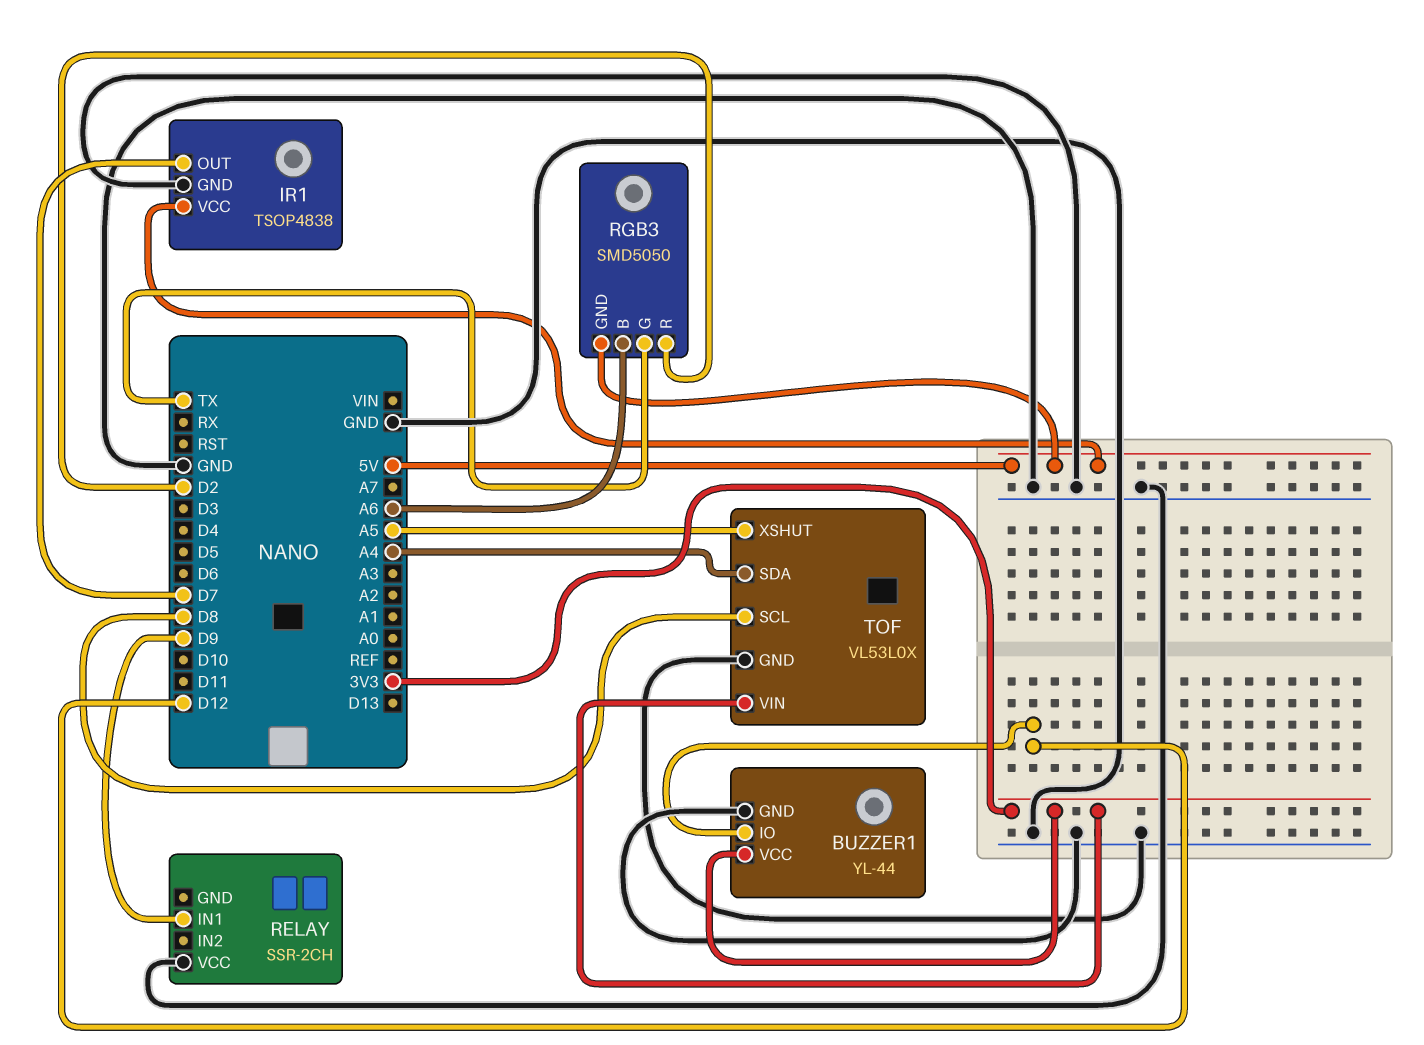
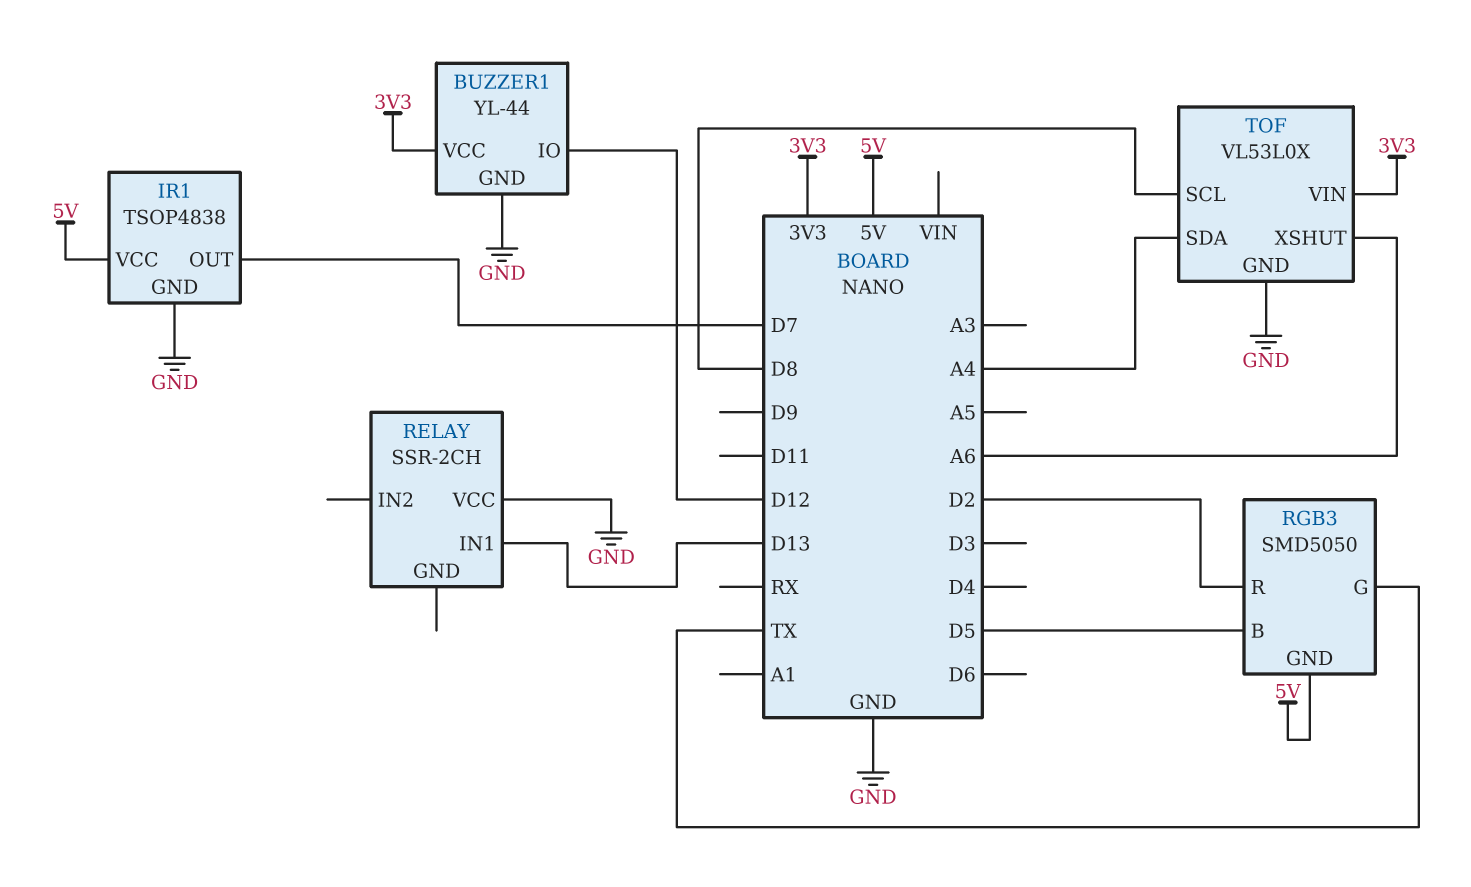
RELAY pin IN1: D9 -> D13
RGB3 pin B: A6 -> D5
TOF pin XSHUT: A5 -> A6

